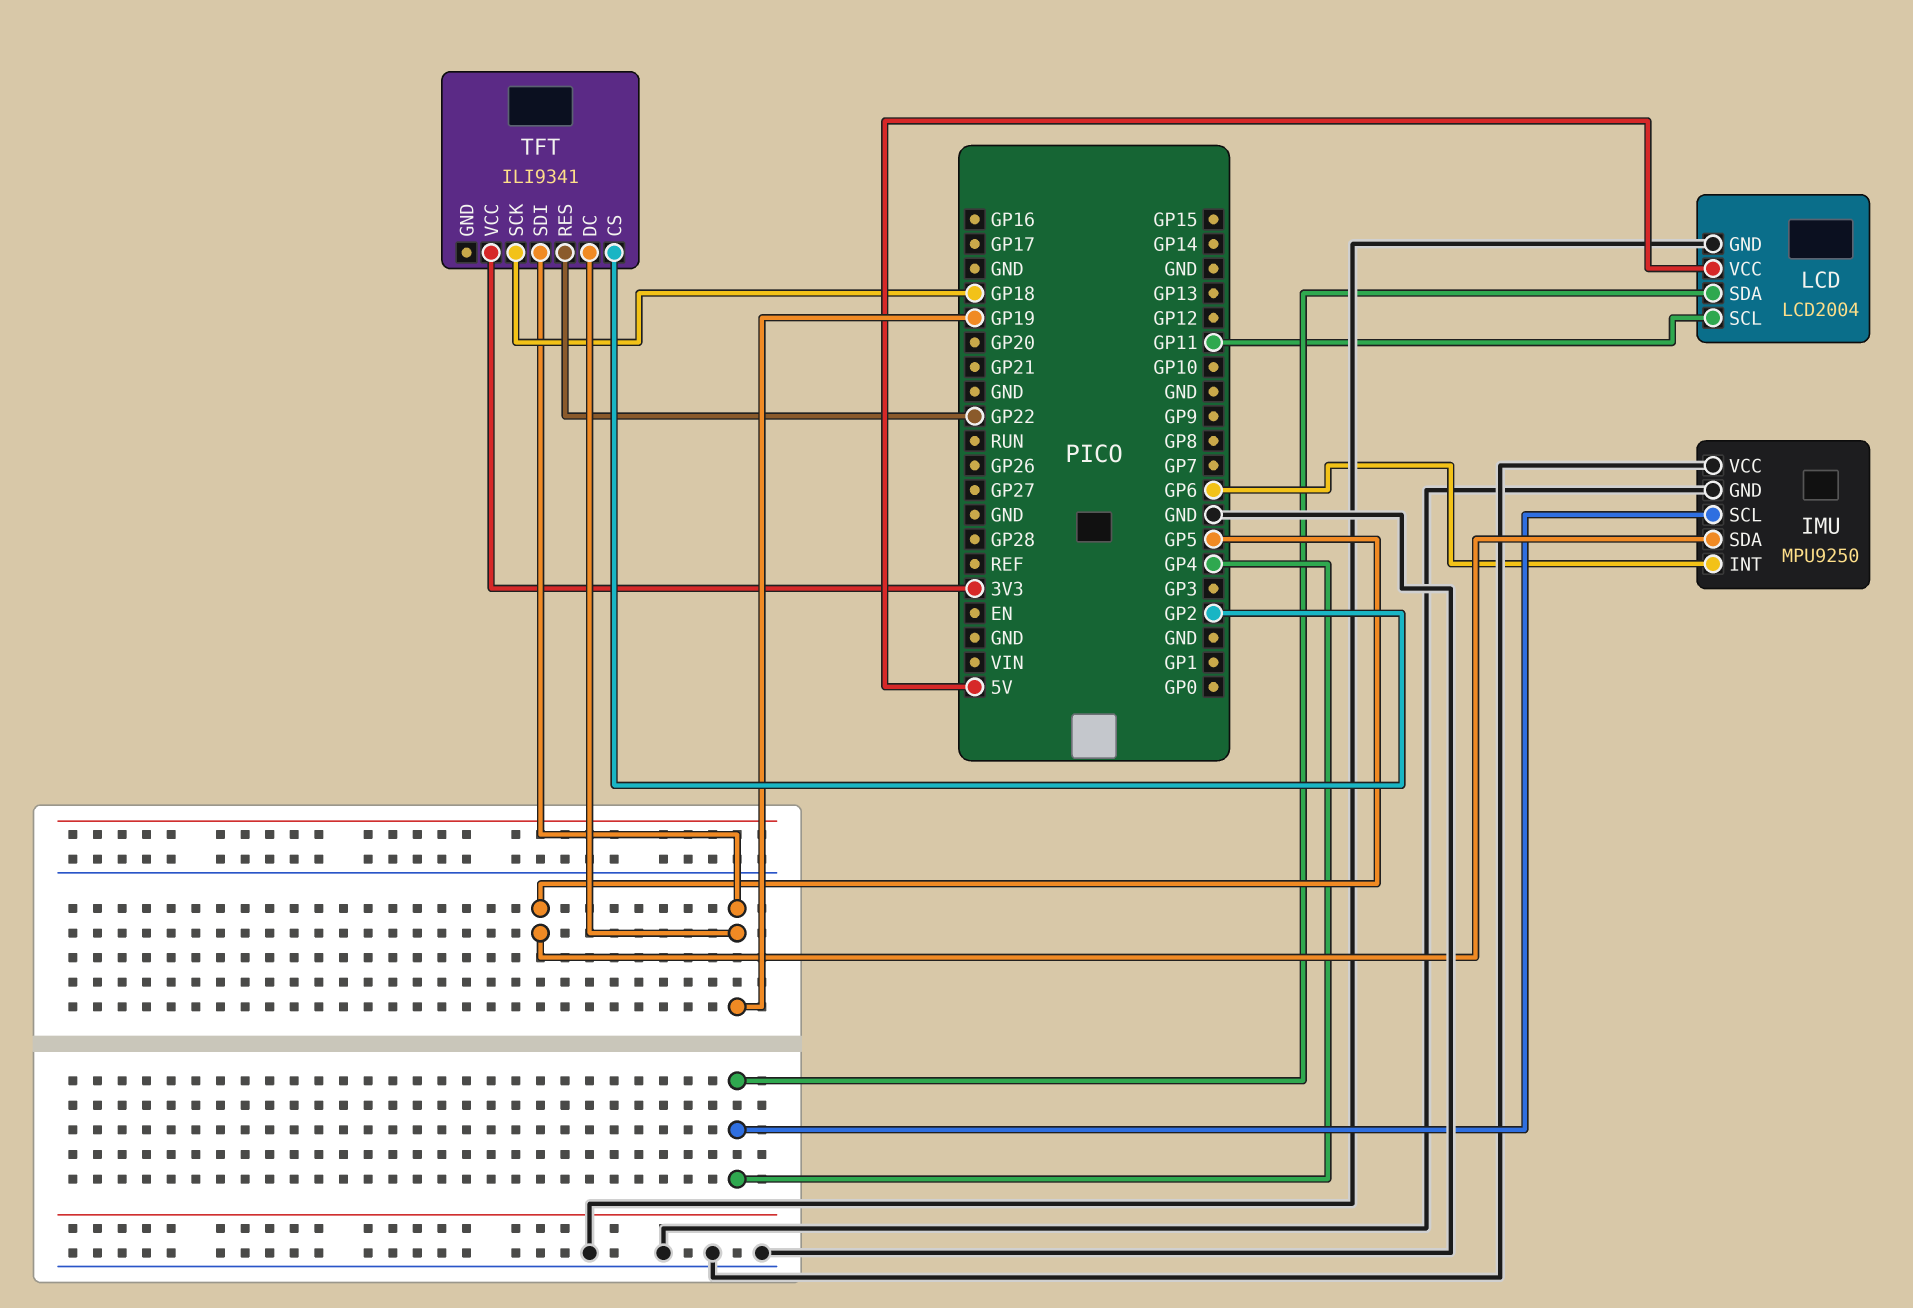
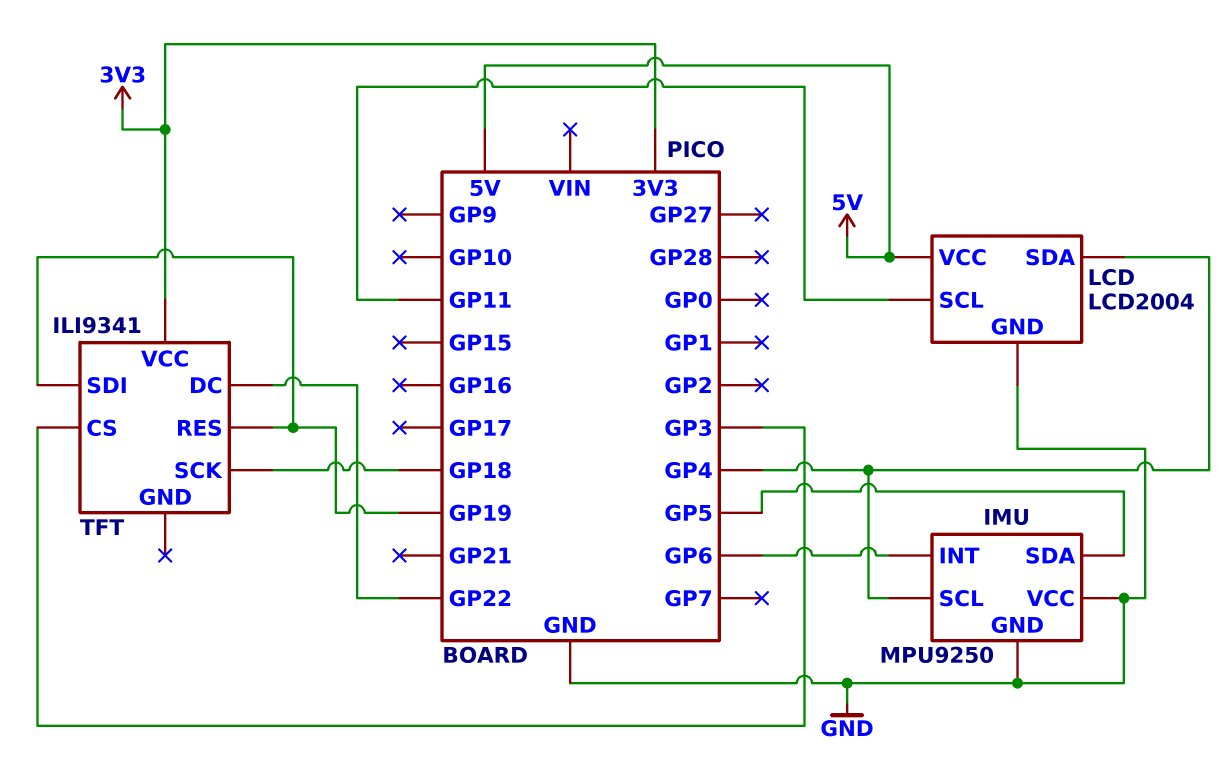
TFT pin CS: GP2 -> GP3
TFT pin DC: GP19 -> GP22
TFT pin RES: GP22 -> GP19

